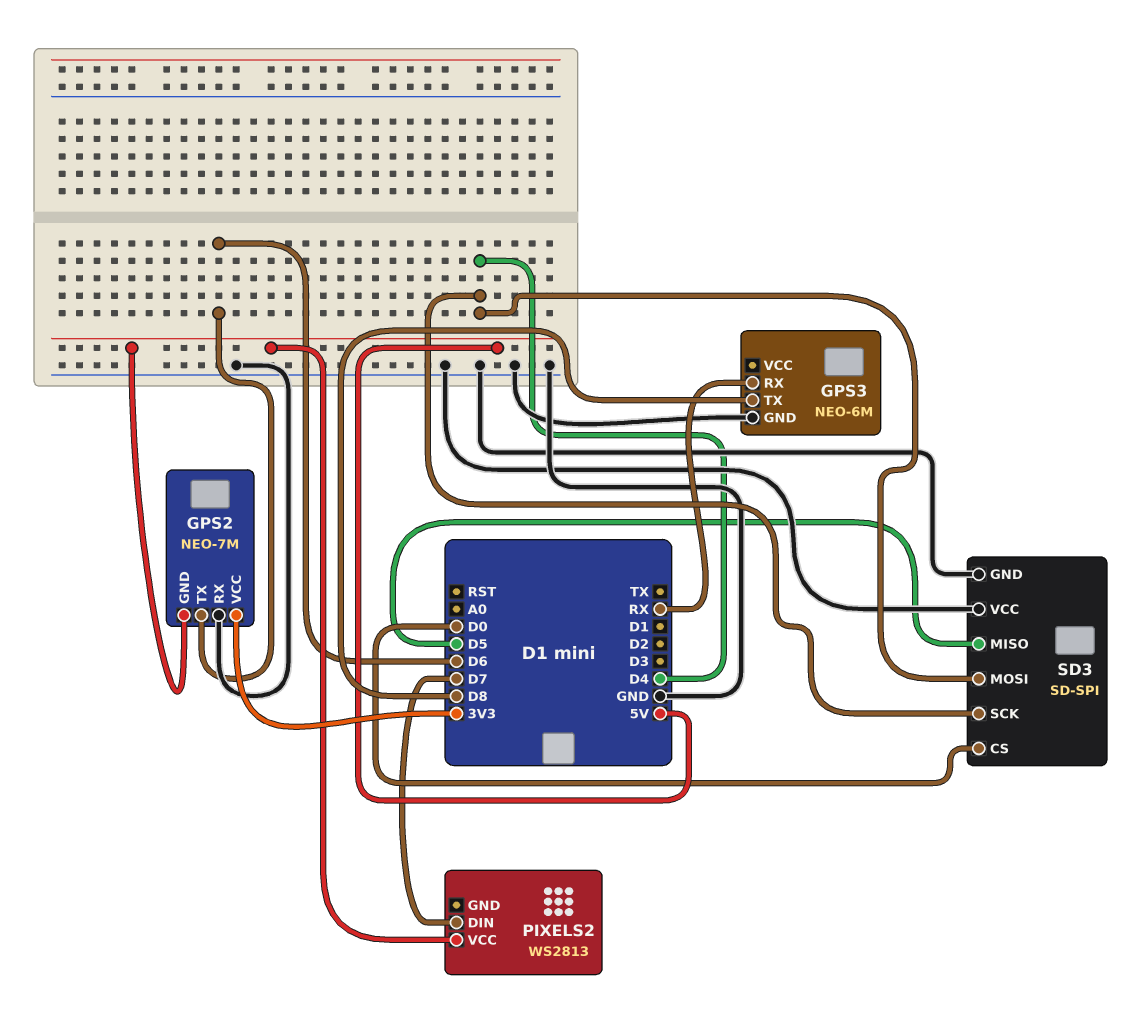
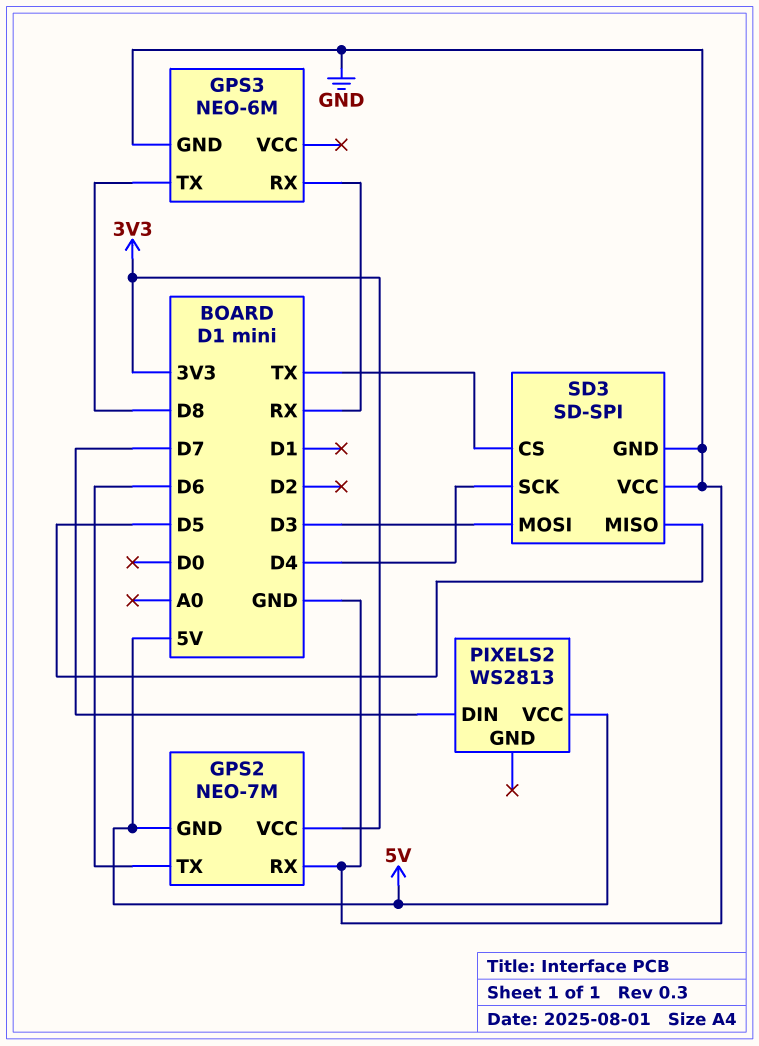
SD3 pin CS: D0 -> TX
SD3 pin MOSI: D4 -> D3

